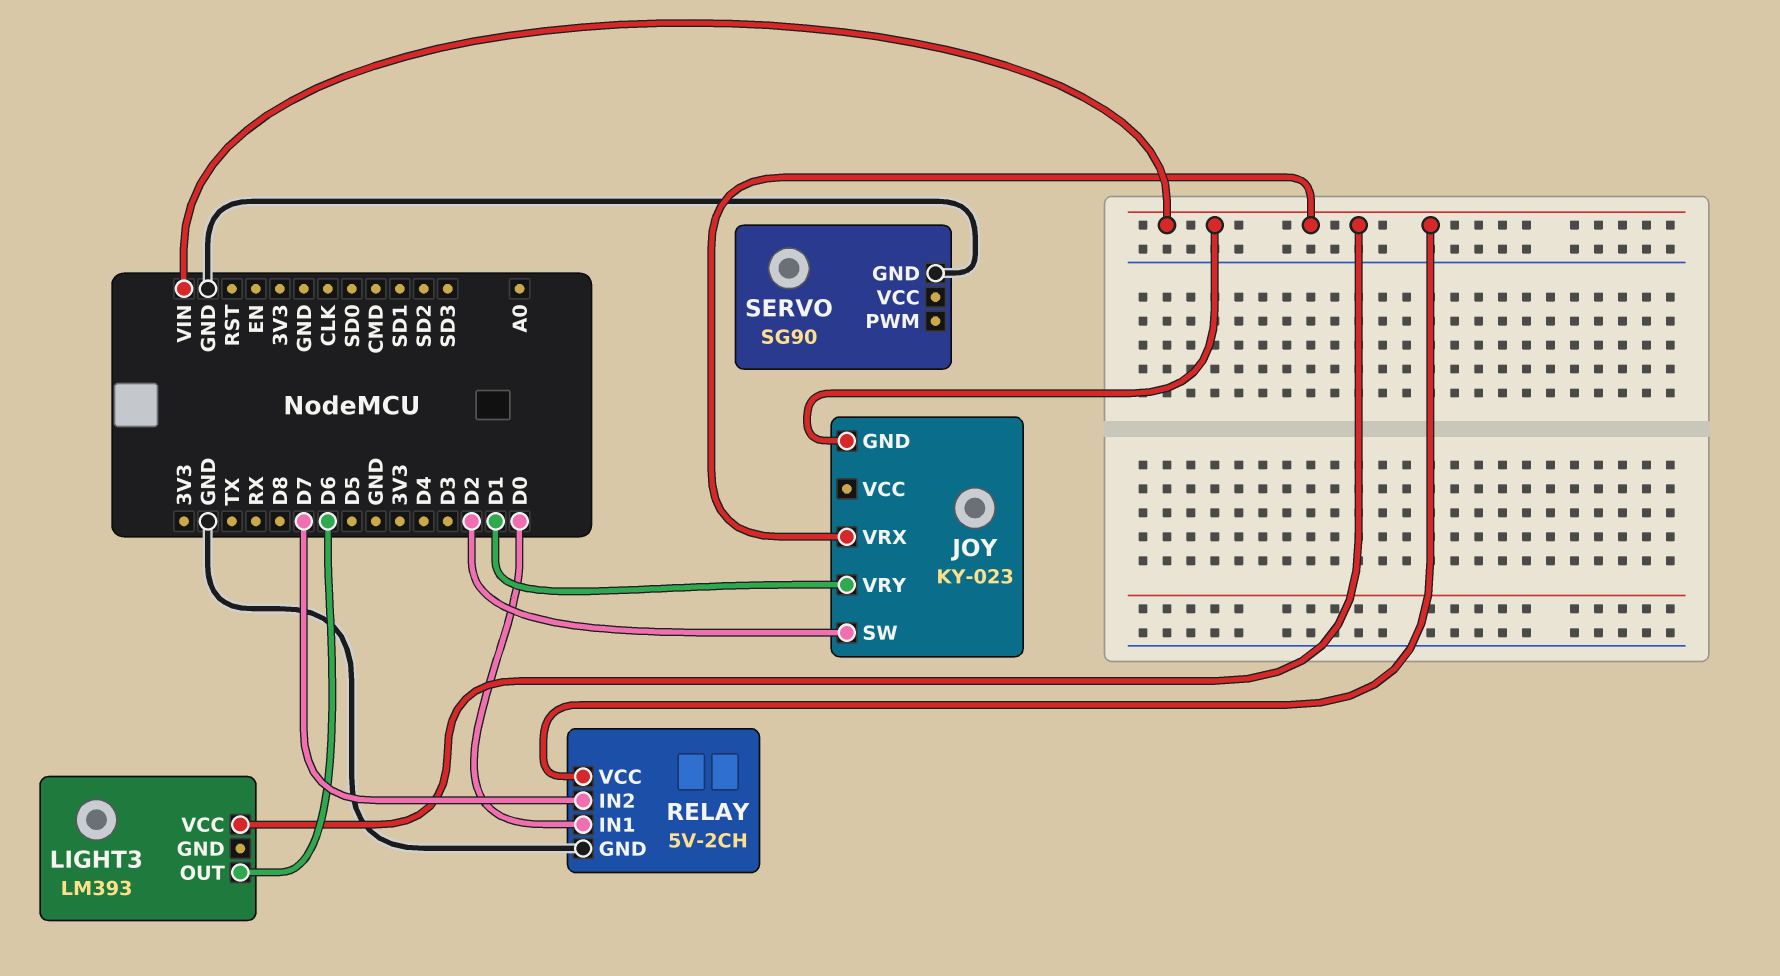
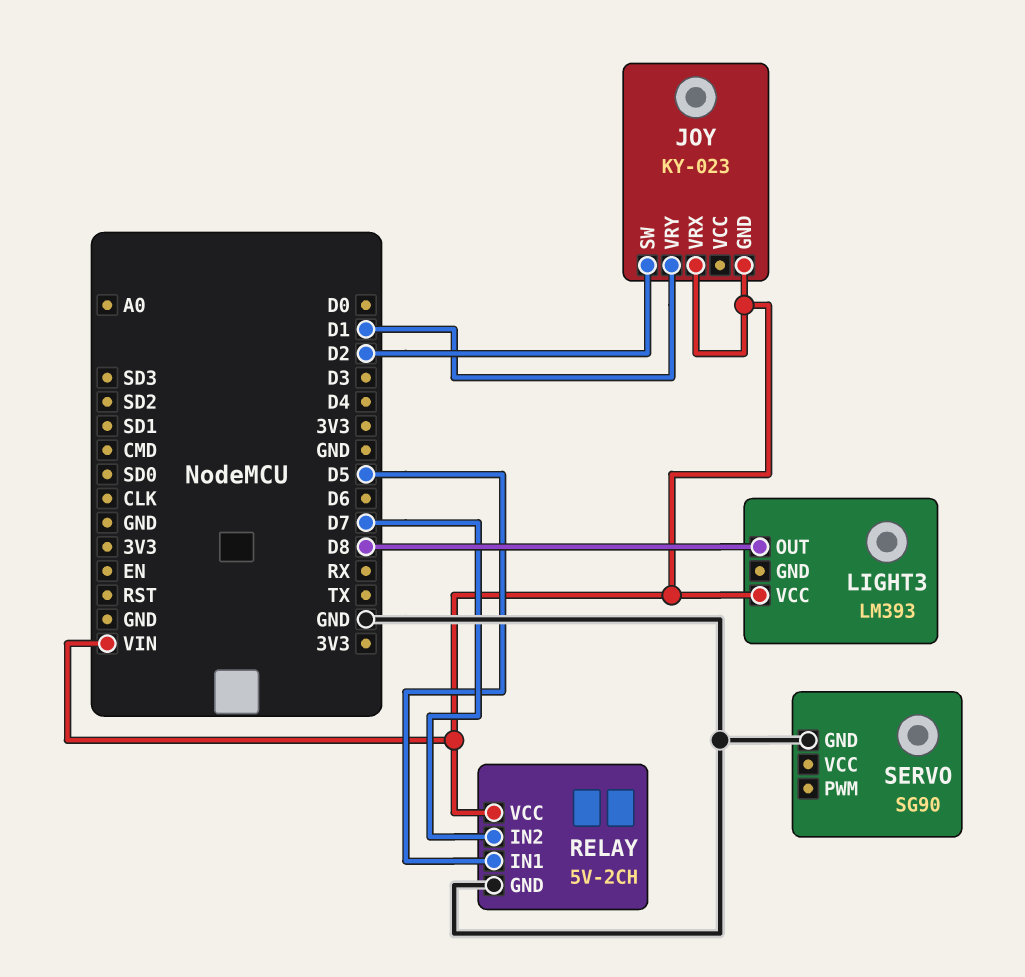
LIGHT3 pin OUT: D6 -> D8
RELAY pin IN1: D0 -> D5

